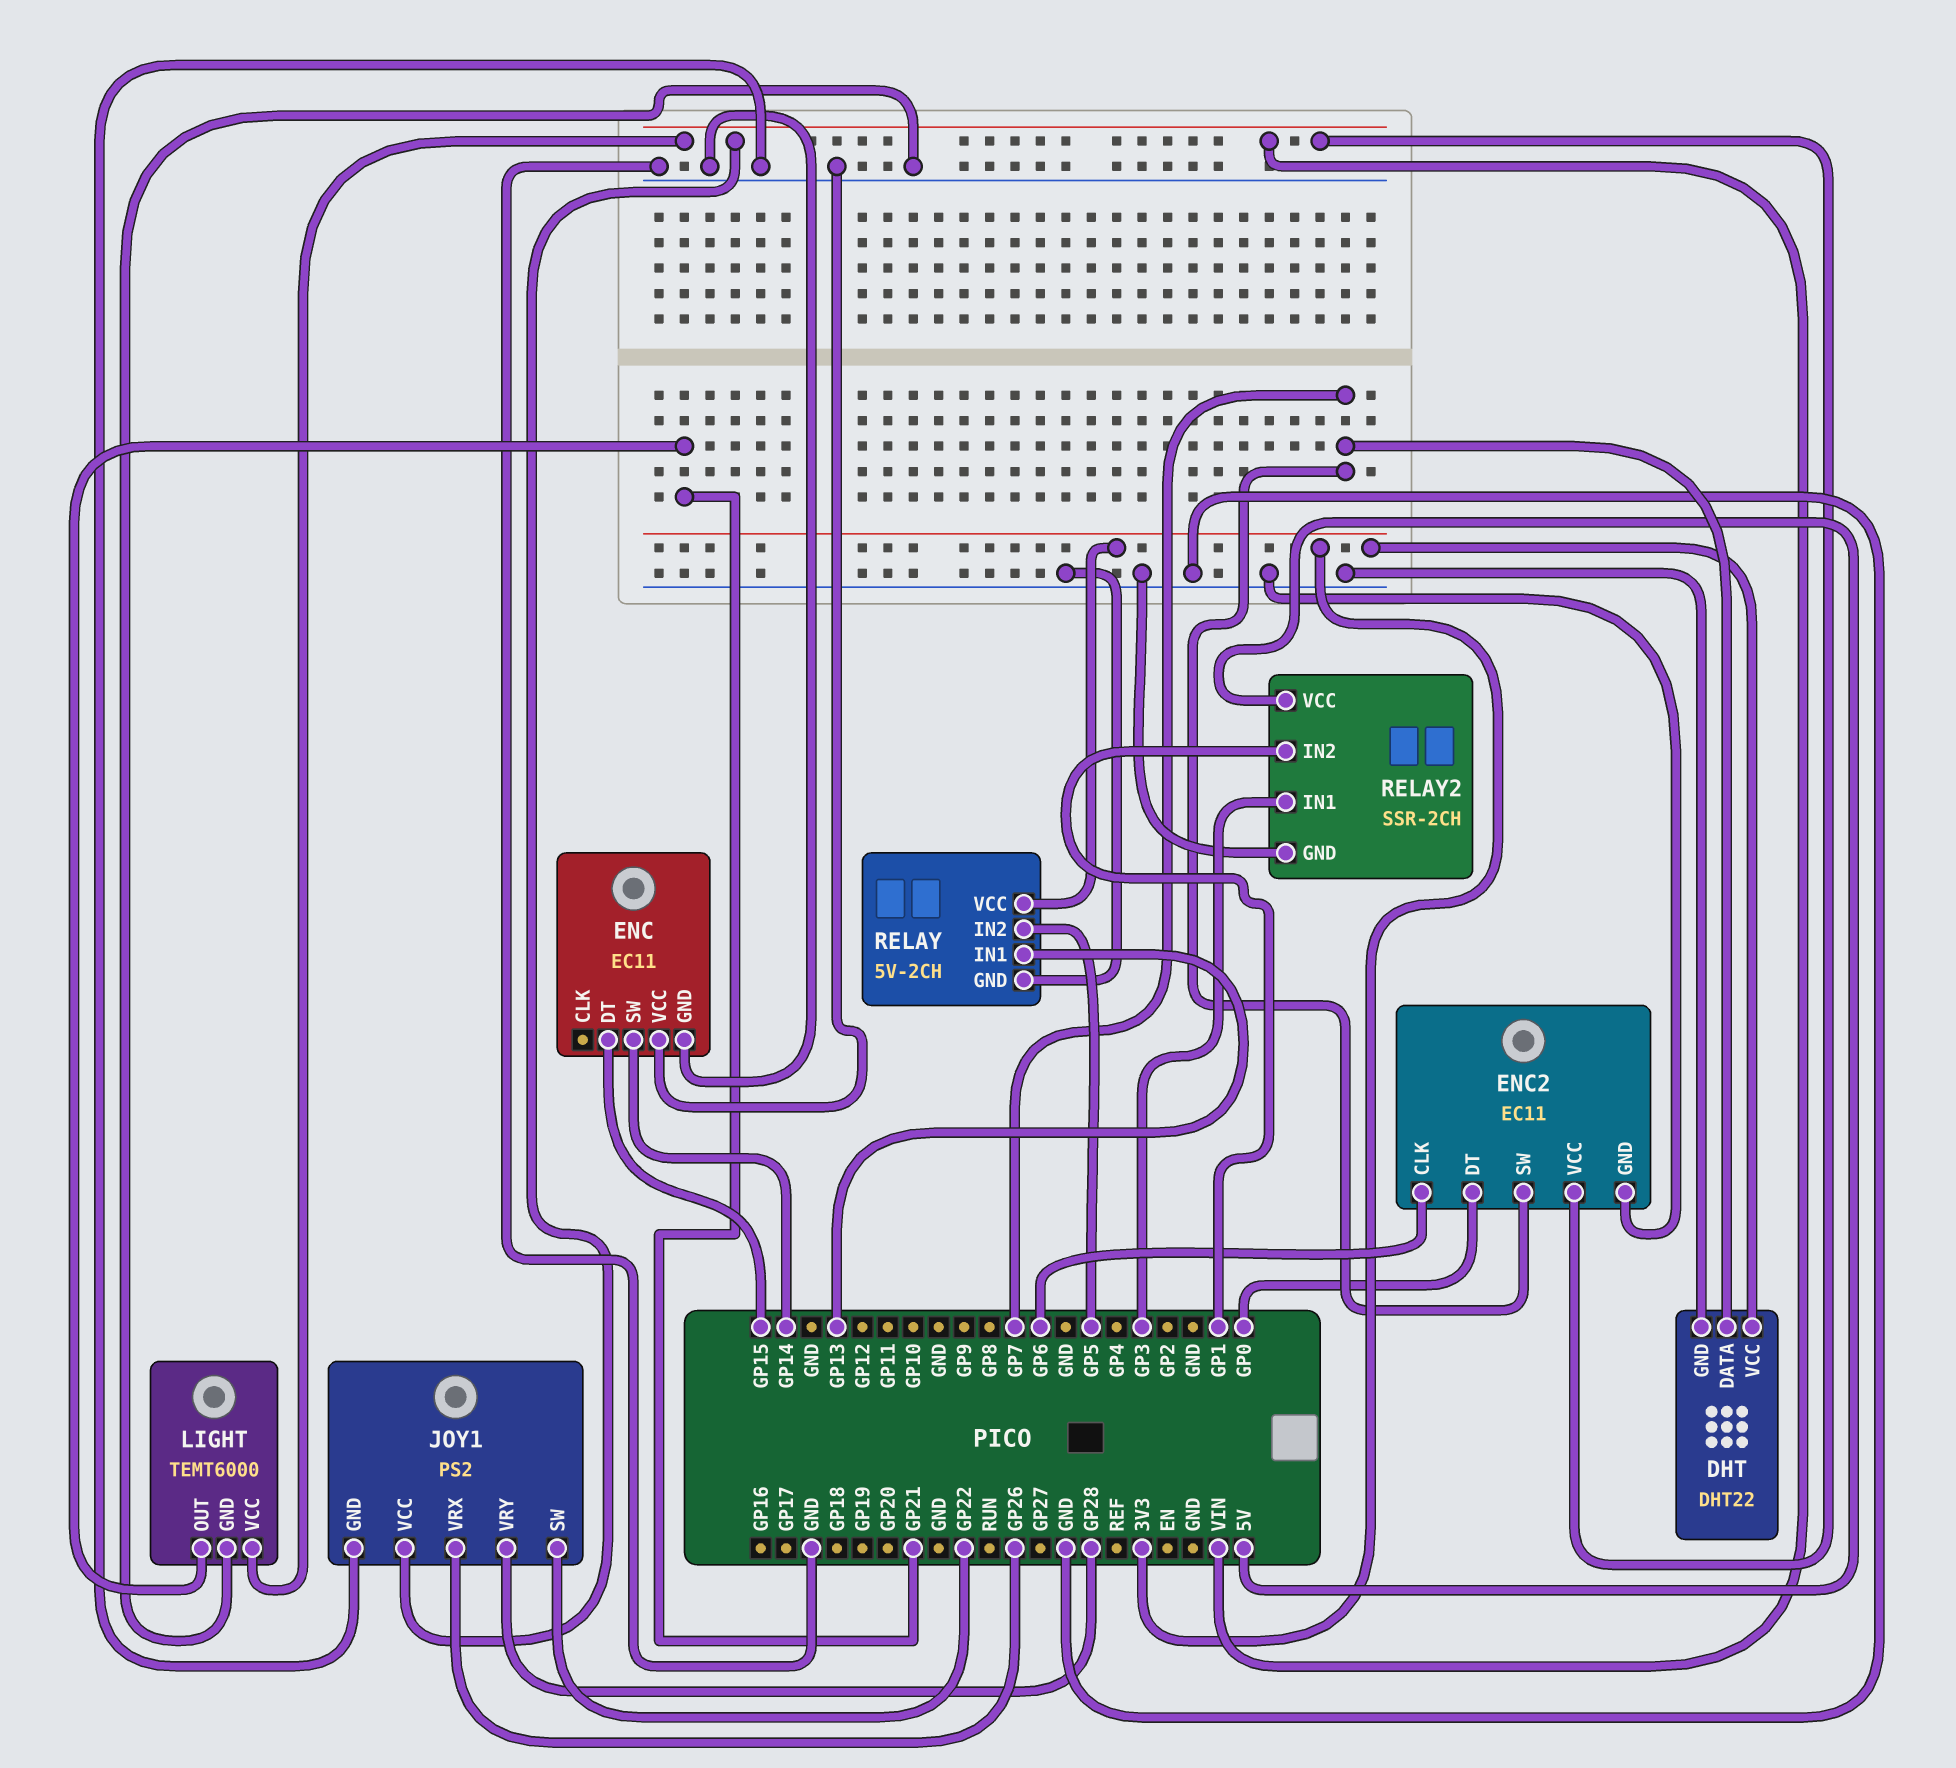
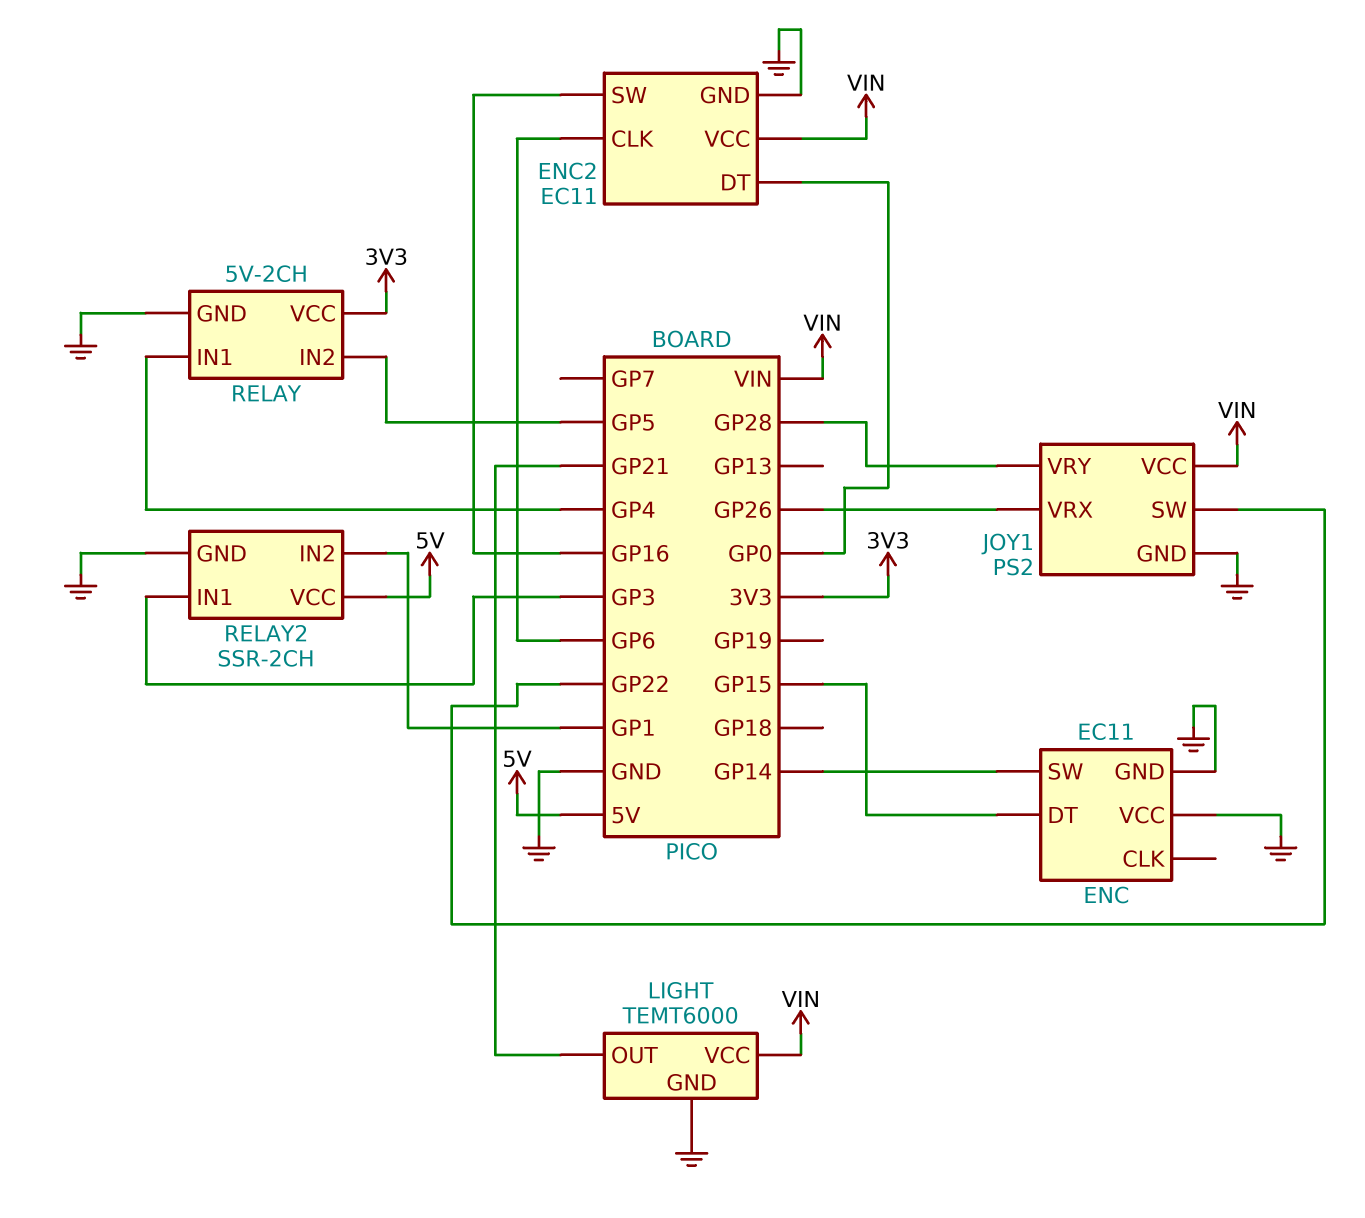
DHT: DHT22 -> none
DHT pin DATA: GP7 -> none
DHT pin GND: GND -> none
DHT pin VCC: 3V3 -> none
ENC2 pin SW: GP7 -> GP16
RELAY pin IN1: GP13 -> GP4

